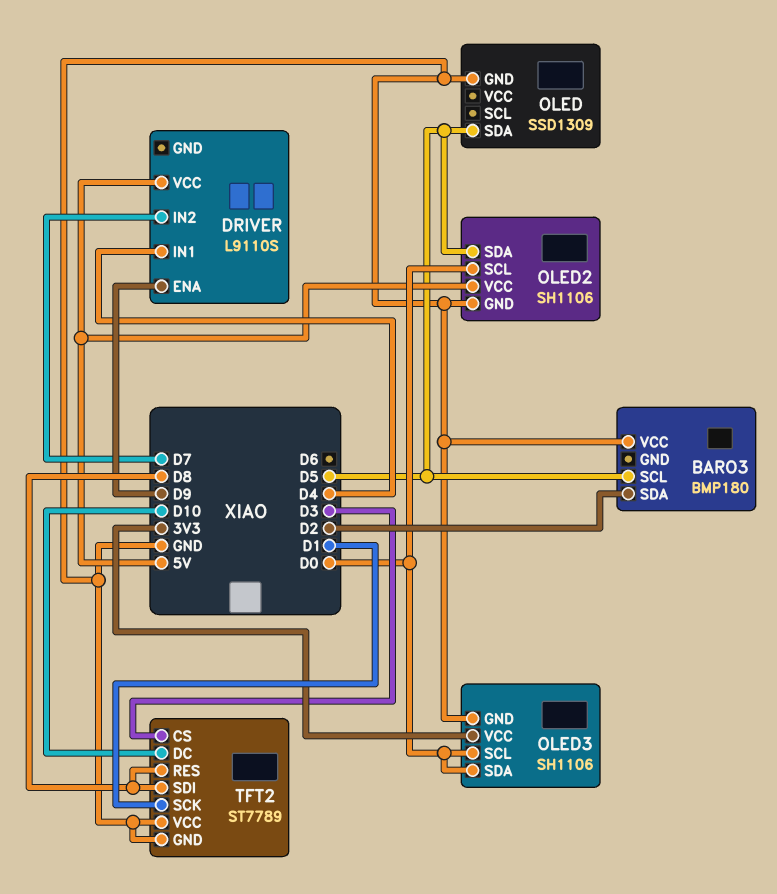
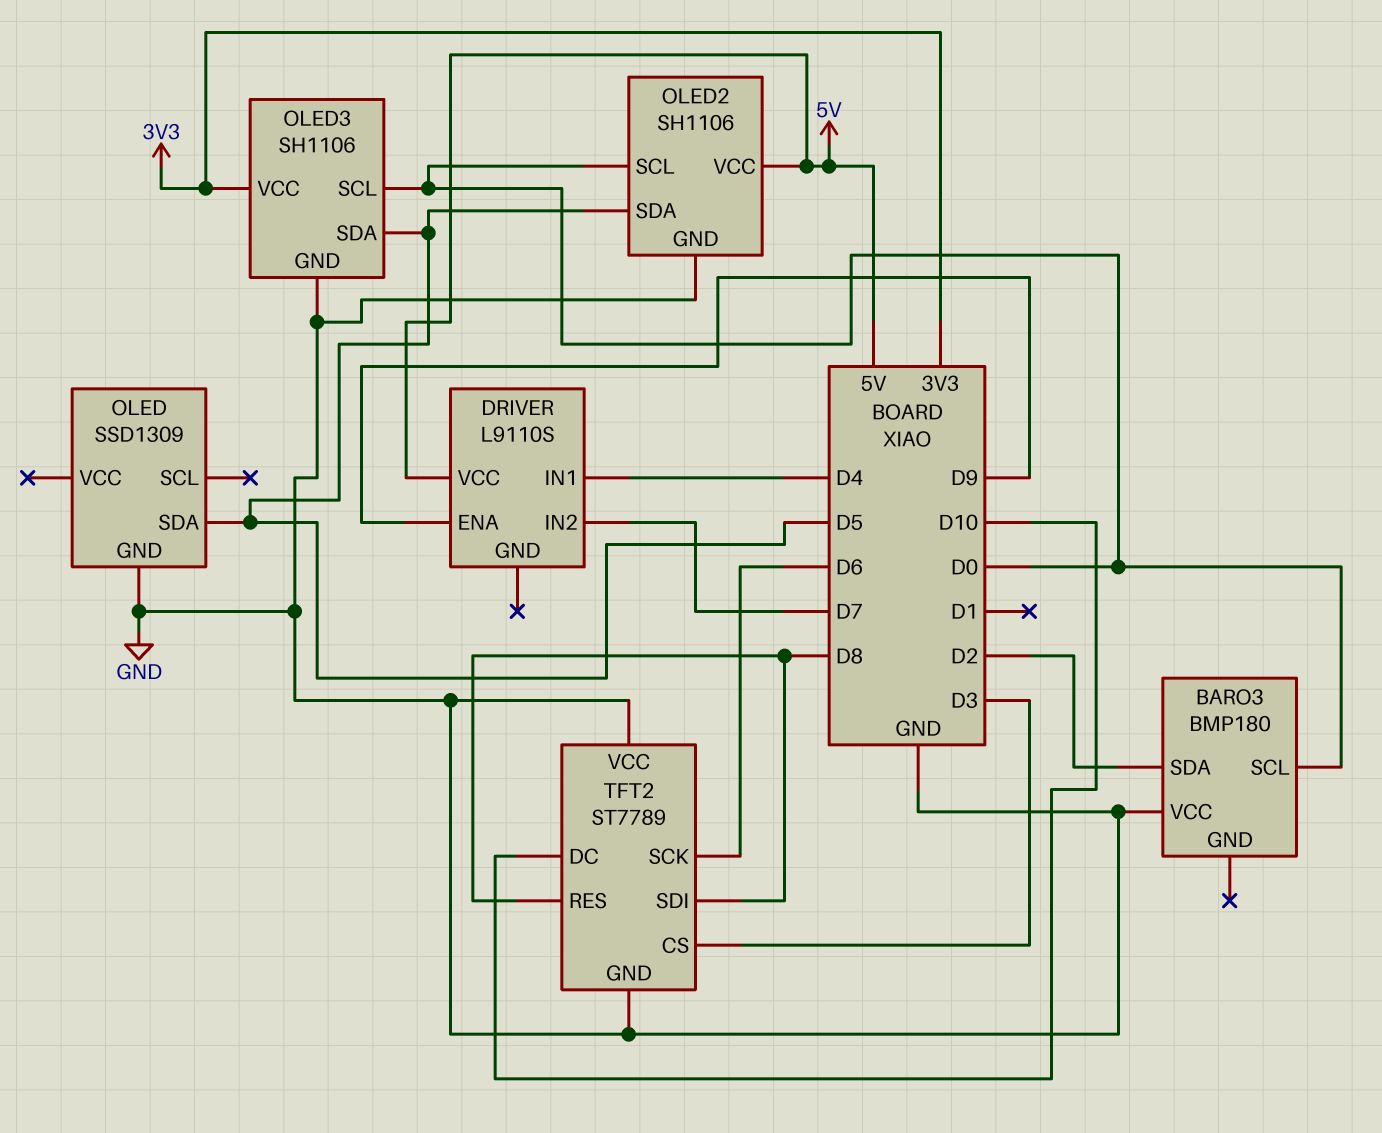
BARO3 pin SCL: D5 -> D0
OLED3 pin SDA: D0 -> D5
TFT2 pin SCK: D1 -> D6

